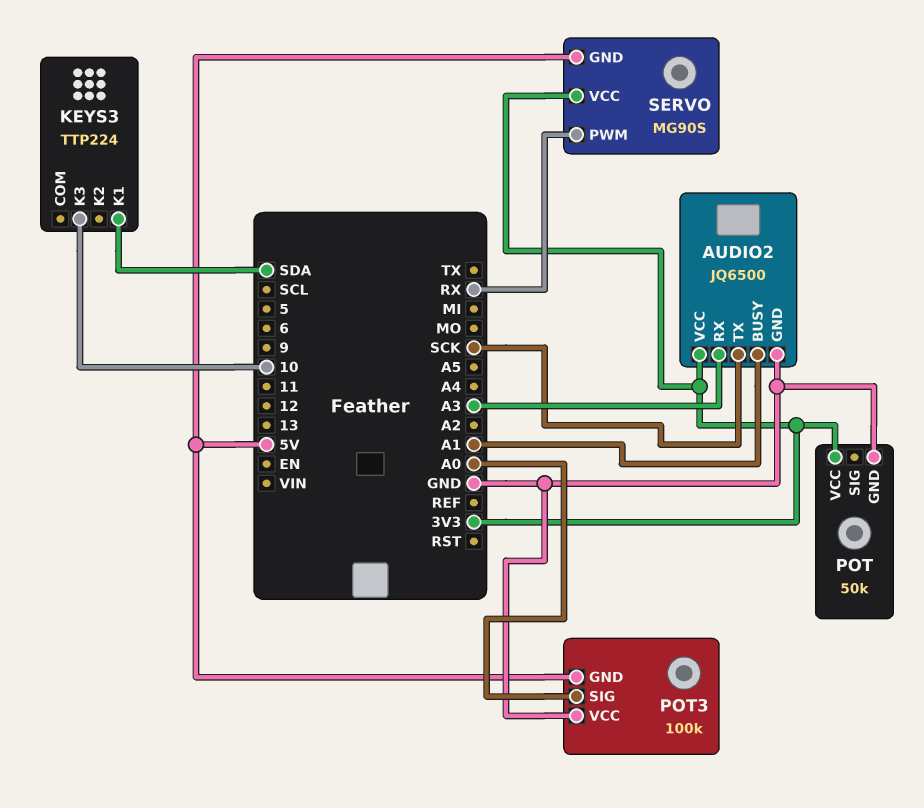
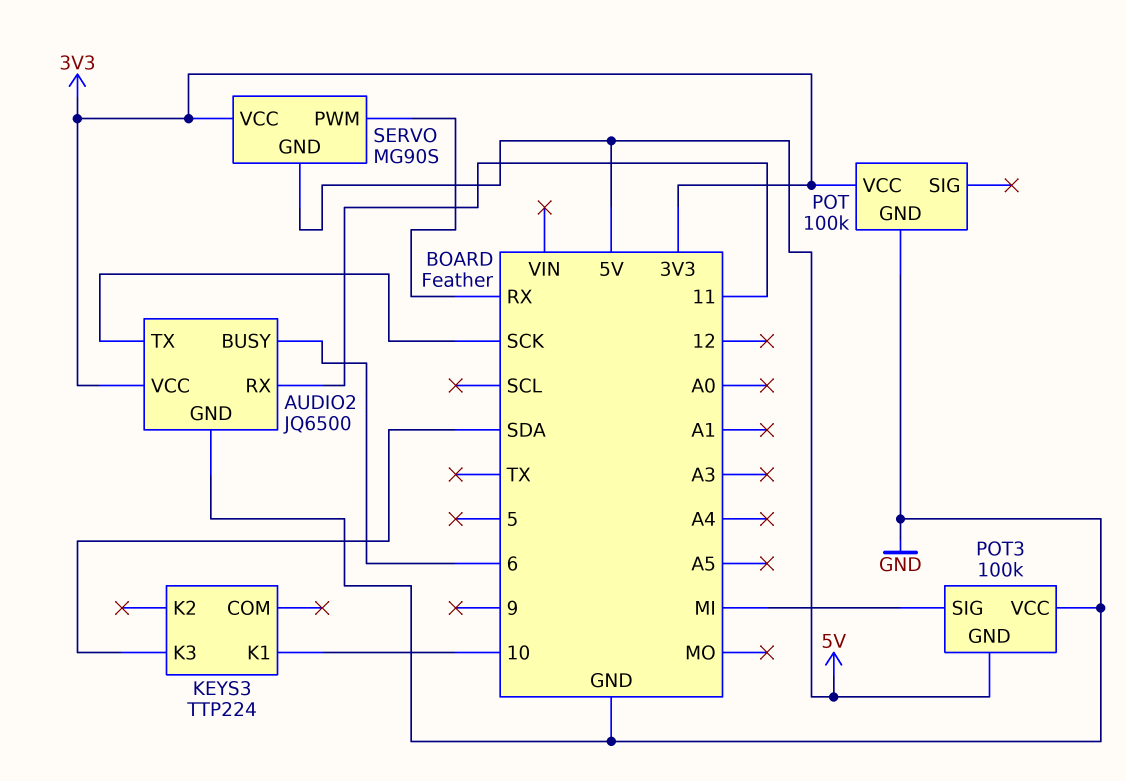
AUDIO2 pin BUSY: A1 -> 6
AUDIO2 pin RX: A3 -> 11
KEYS3 pin K1: SDA -> 10
KEYS3 pin K3: 10 -> SDA
POT: 50k -> 100k
POT3 pin SIG: A0 -> MI

